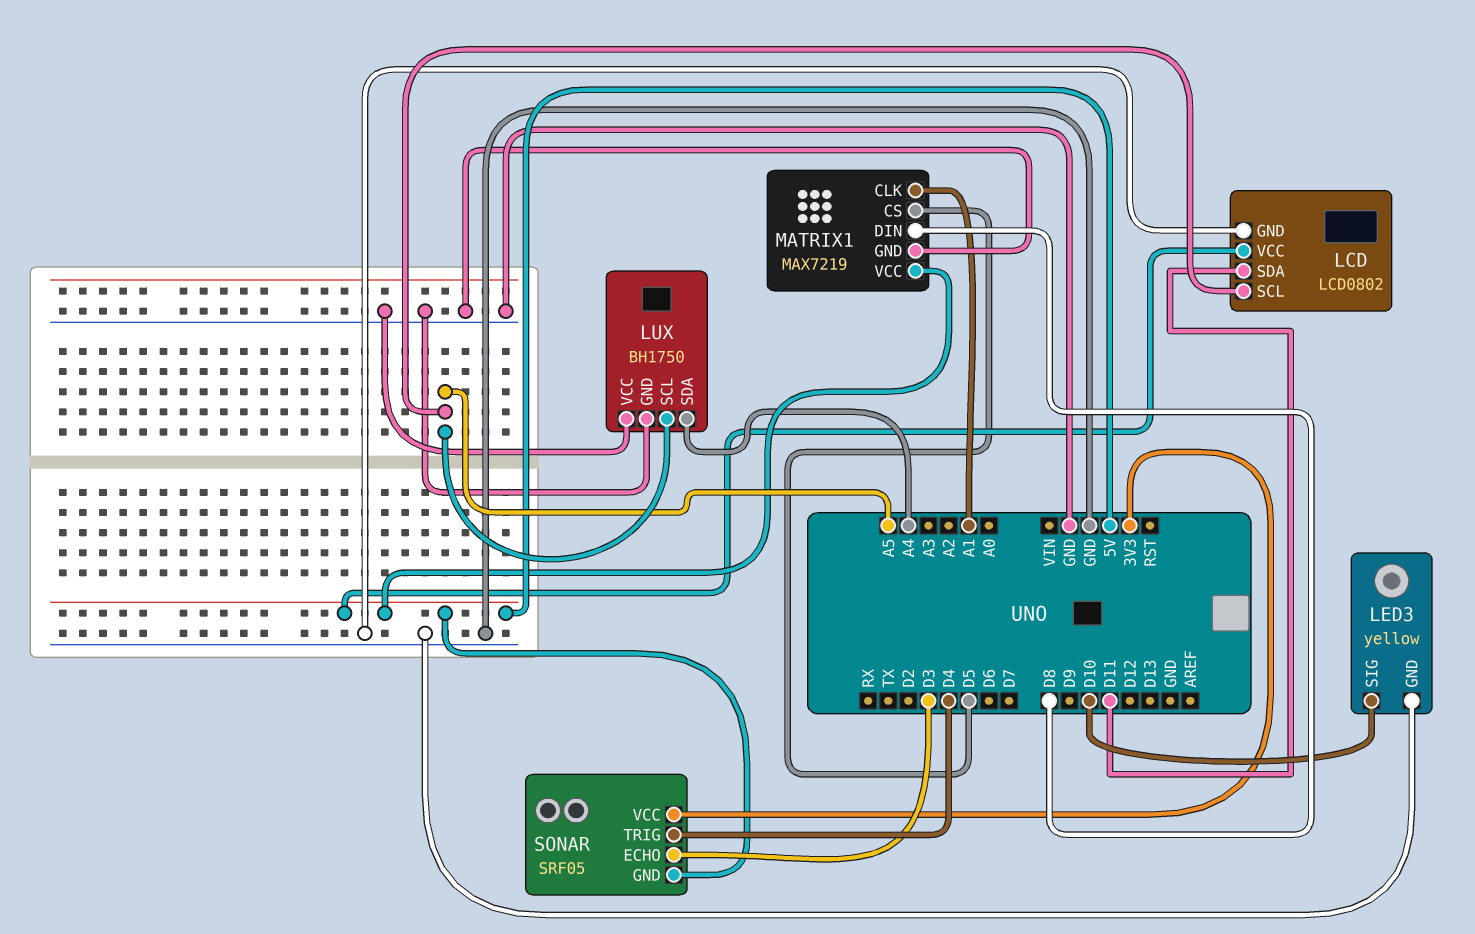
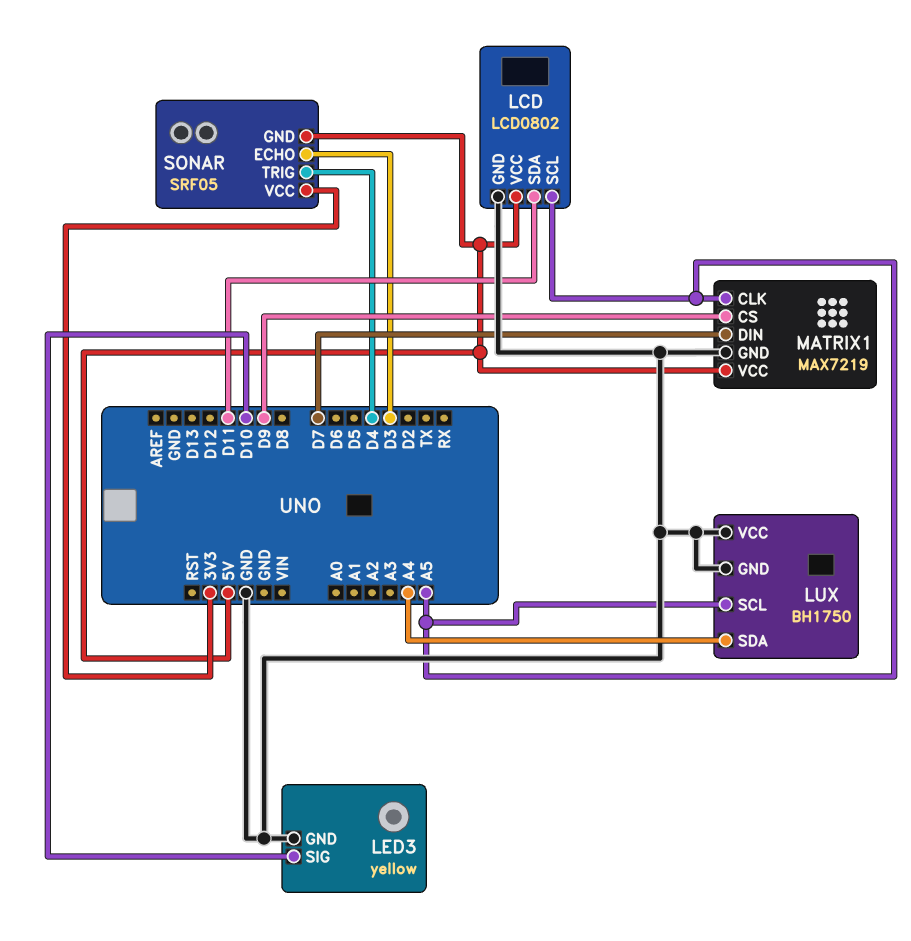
MATRIX1 pin CLK: A1 -> A5
MATRIX1 pin CS: D5 -> D9
MATRIX1 pin DIN: D8 -> D7

